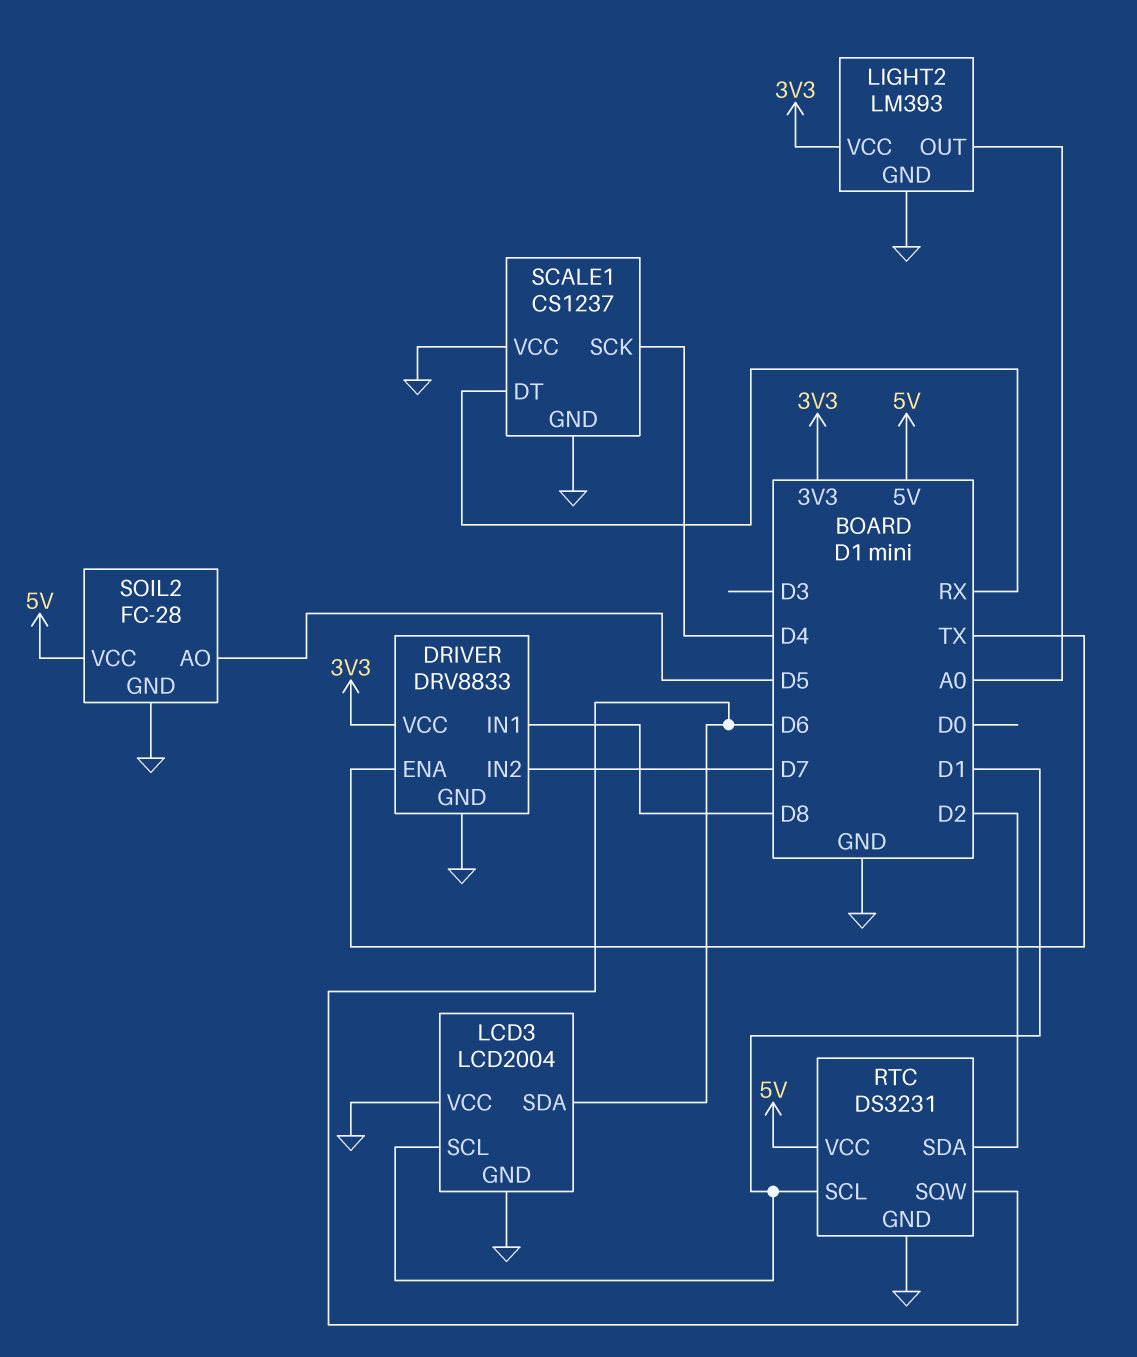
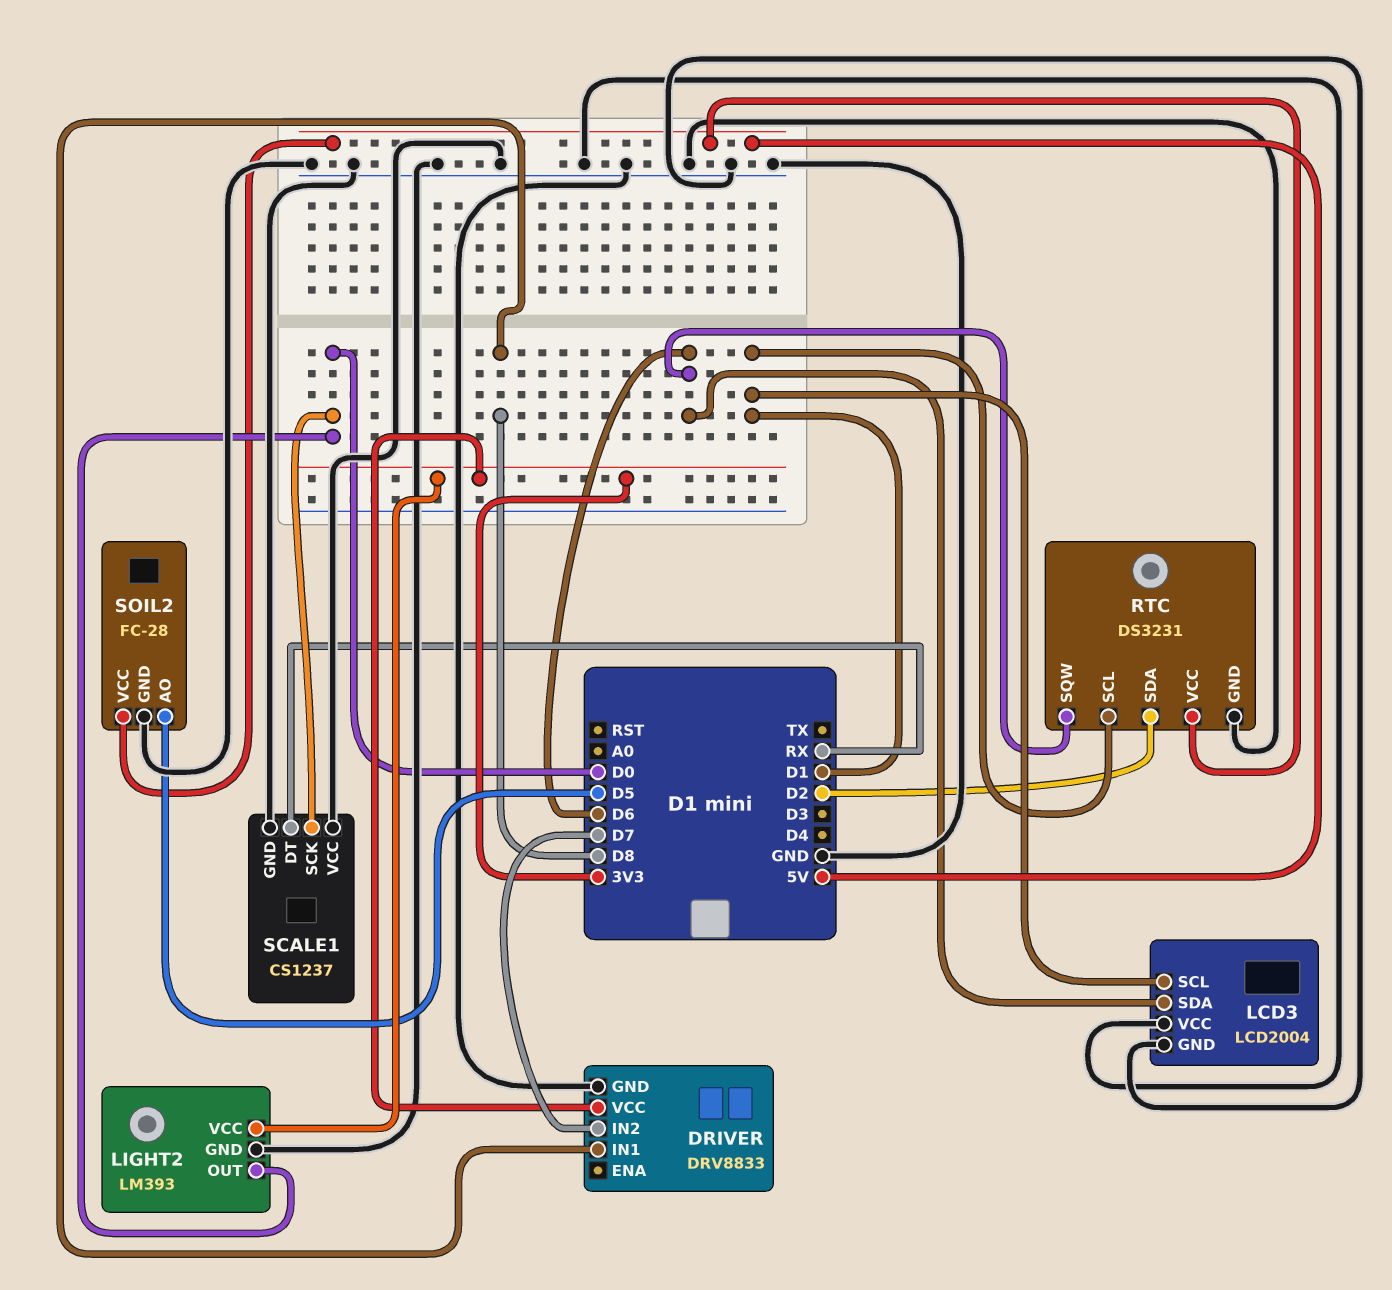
DRIVER pin ENA: TX -> none
LIGHT2 pin OUT: A0 -> D0
SCALE1 pin SCK: D4 -> D0

